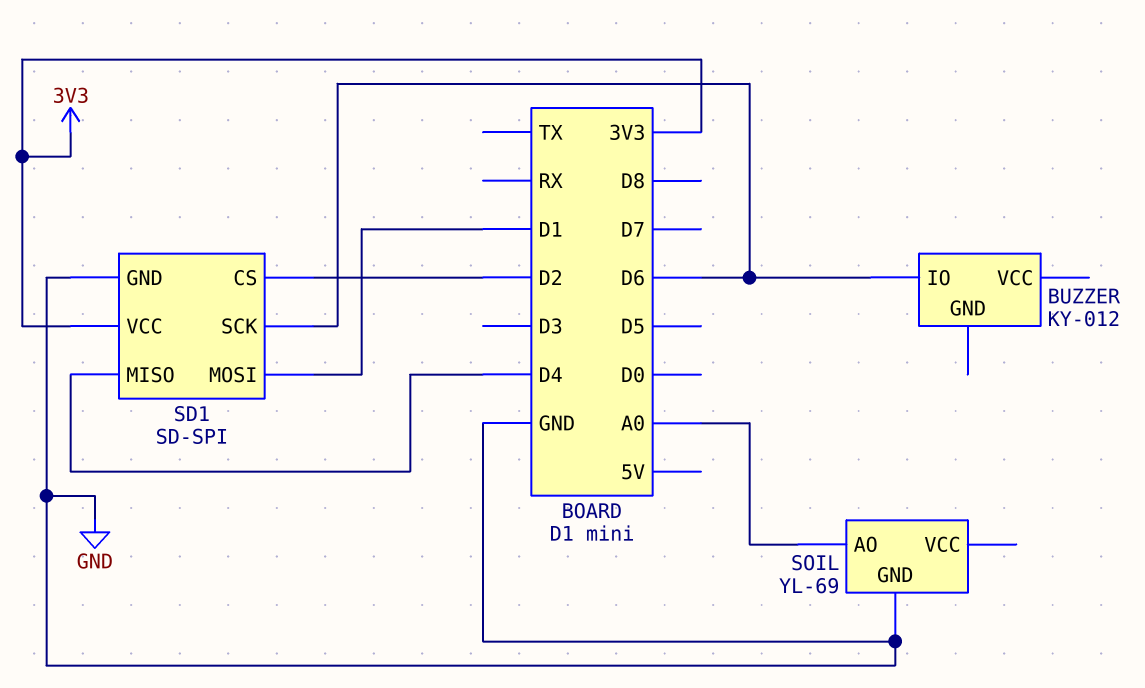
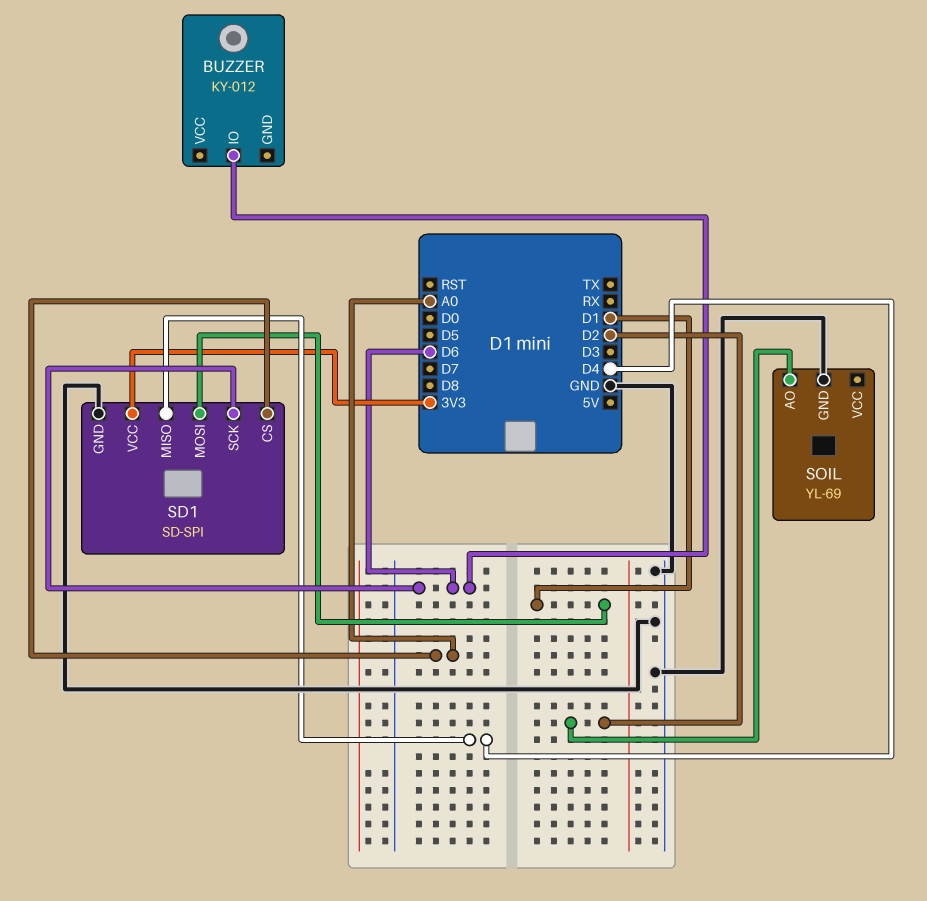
SD1 pin CS: D2 -> A0
SOIL pin AO: A0 -> D2

